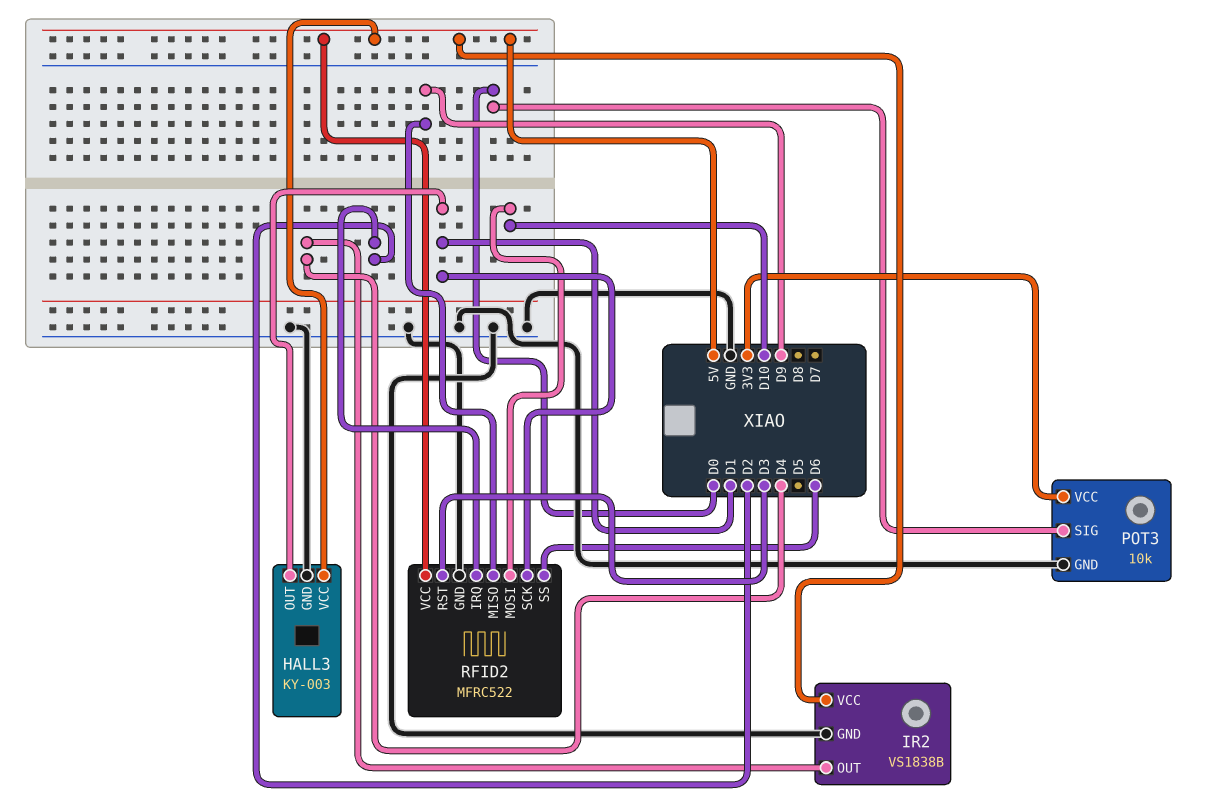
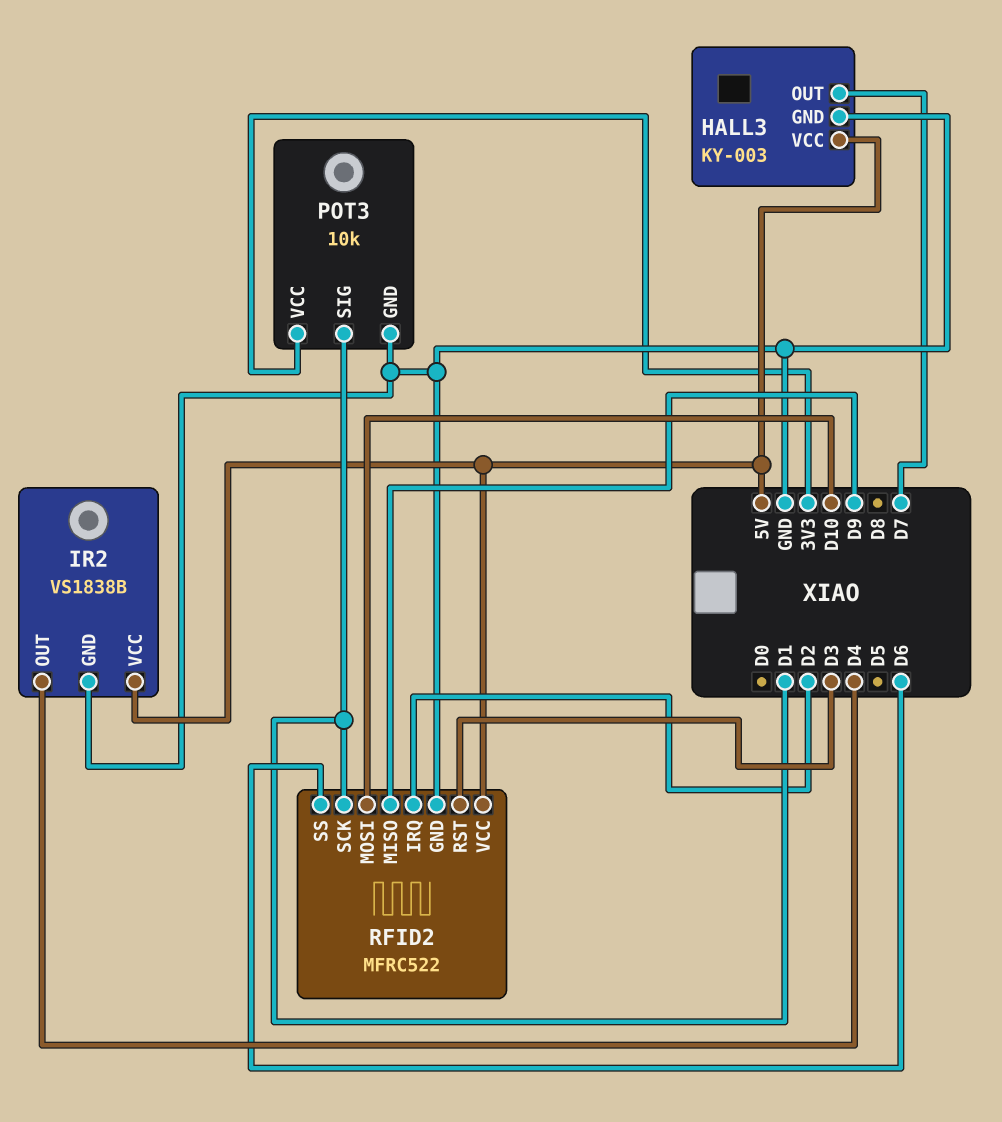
HALL3 pin OUT: D1 -> D7
POT3 pin SIG: D0 -> D1

